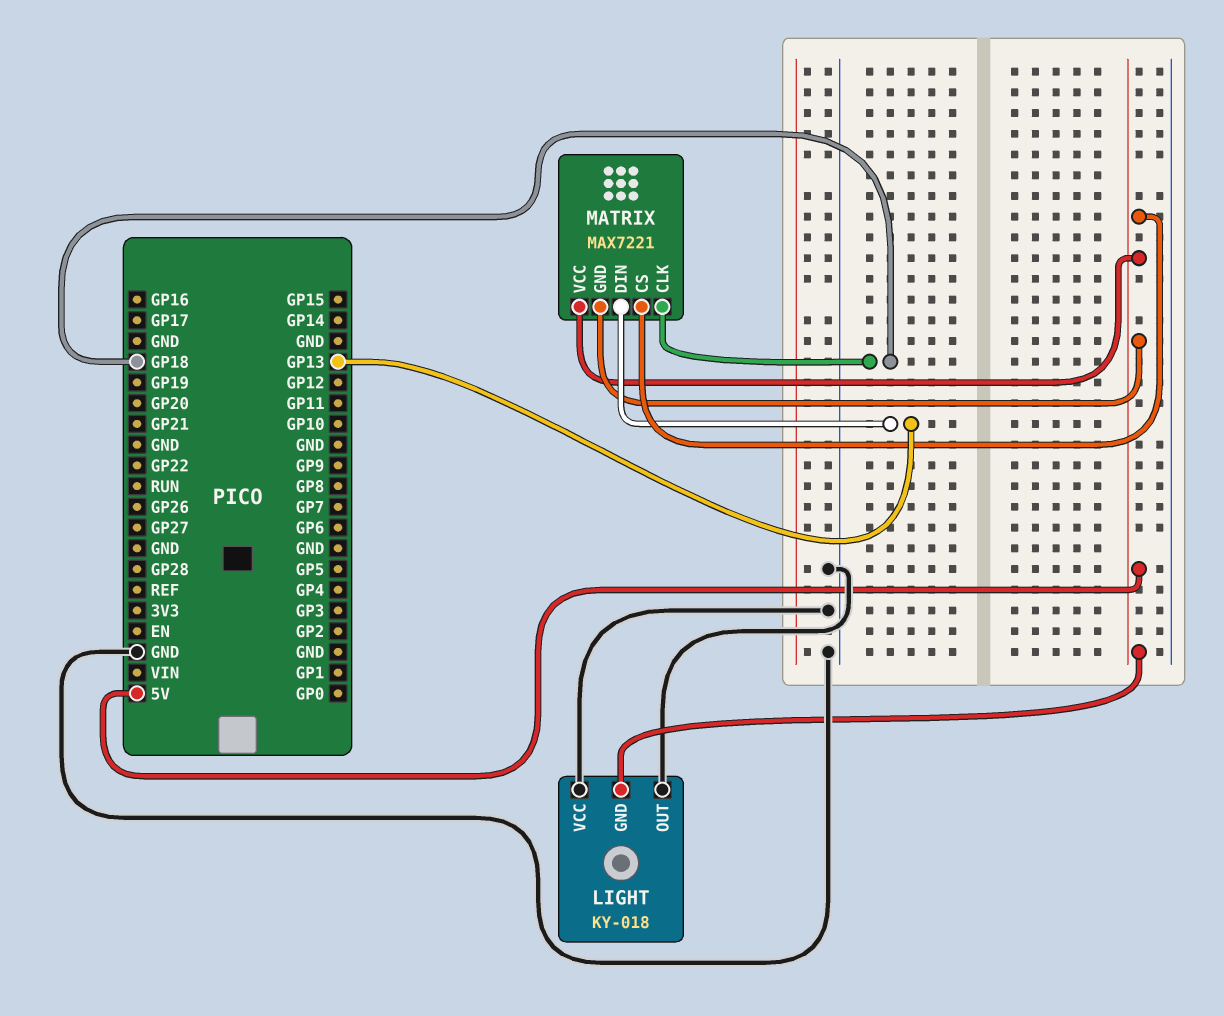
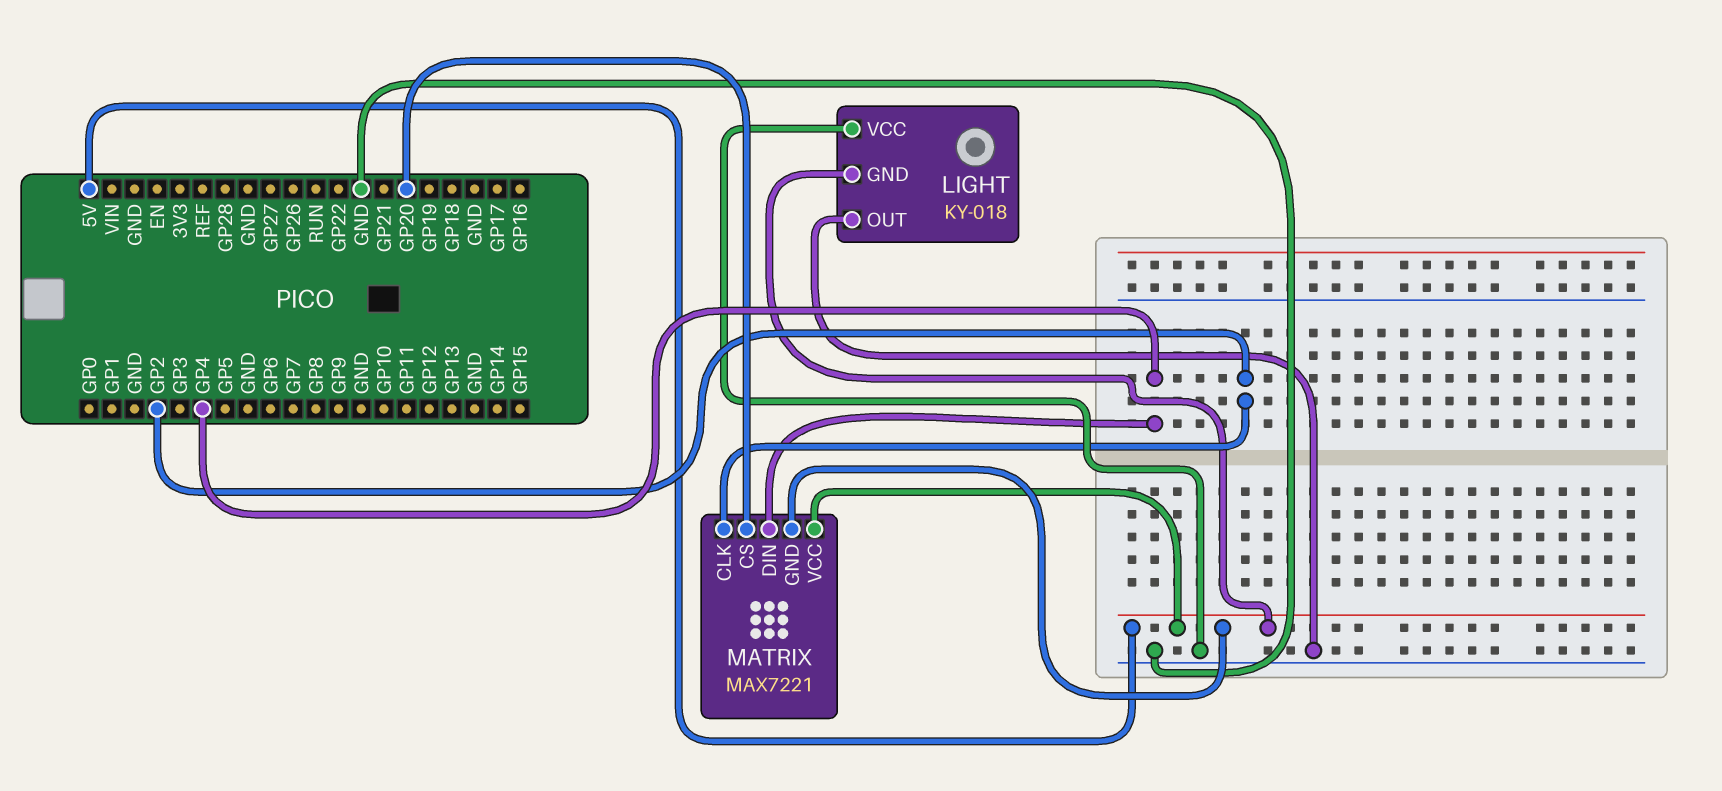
MATRIX pin CLK: GP18 -> GP2
MATRIX pin CS: 5V -> GP20
MATRIX pin DIN: GP13 -> GP4

